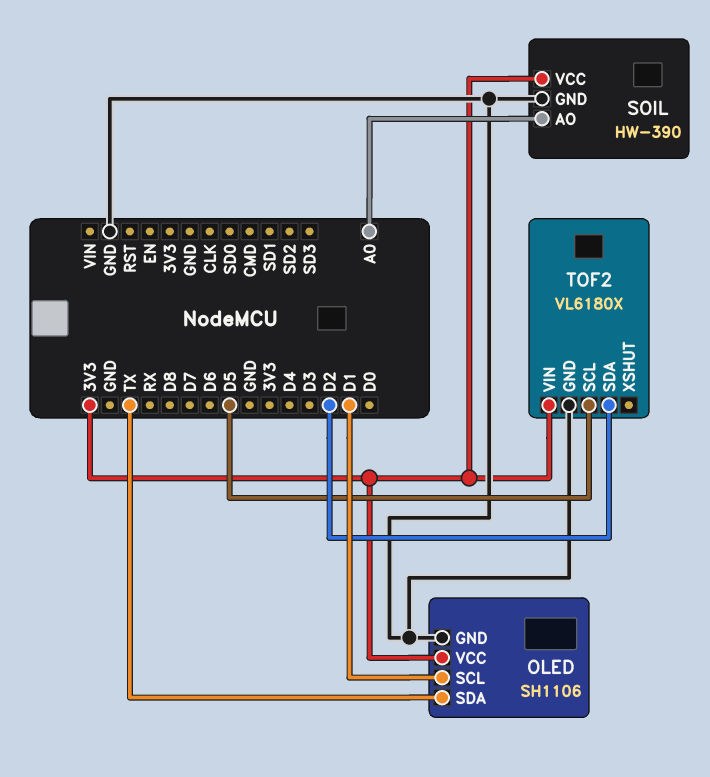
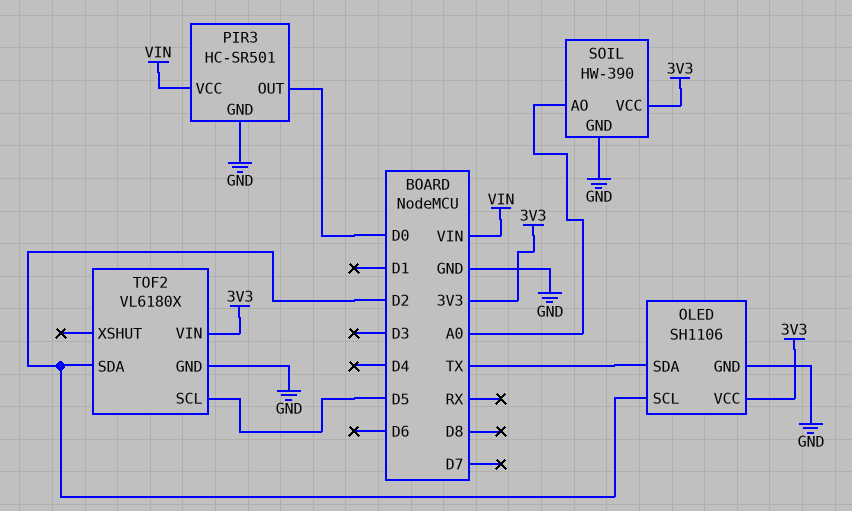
OLED pin SCL: D1 -> D2
PIR3: none -> HC-SR501
PIR3 pin GND: none -> GND
PIR3 pin OUT: none -> D0
PIR3 pin VCC: none -> VIN

